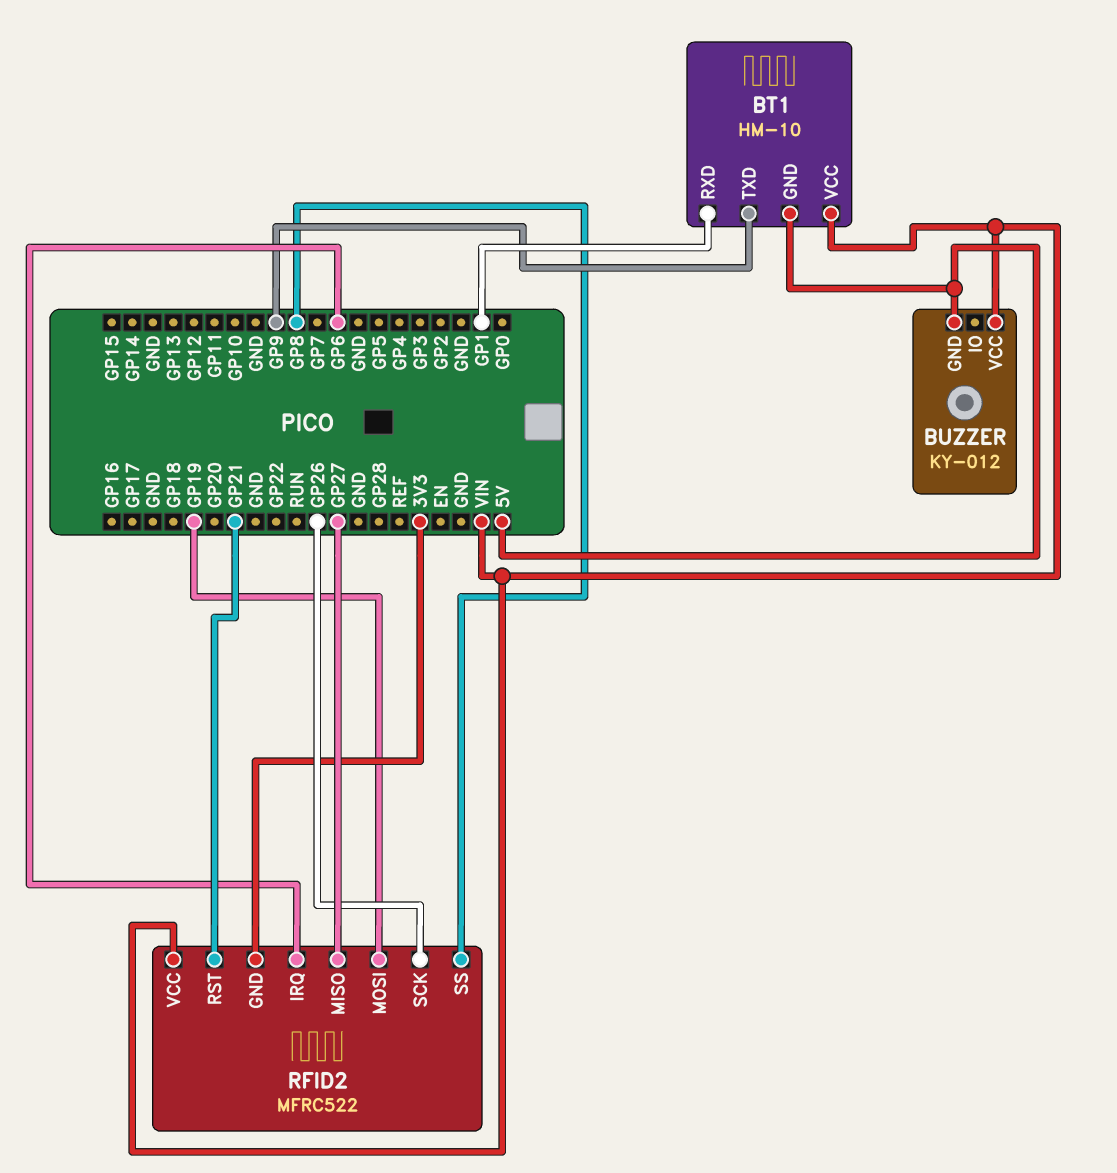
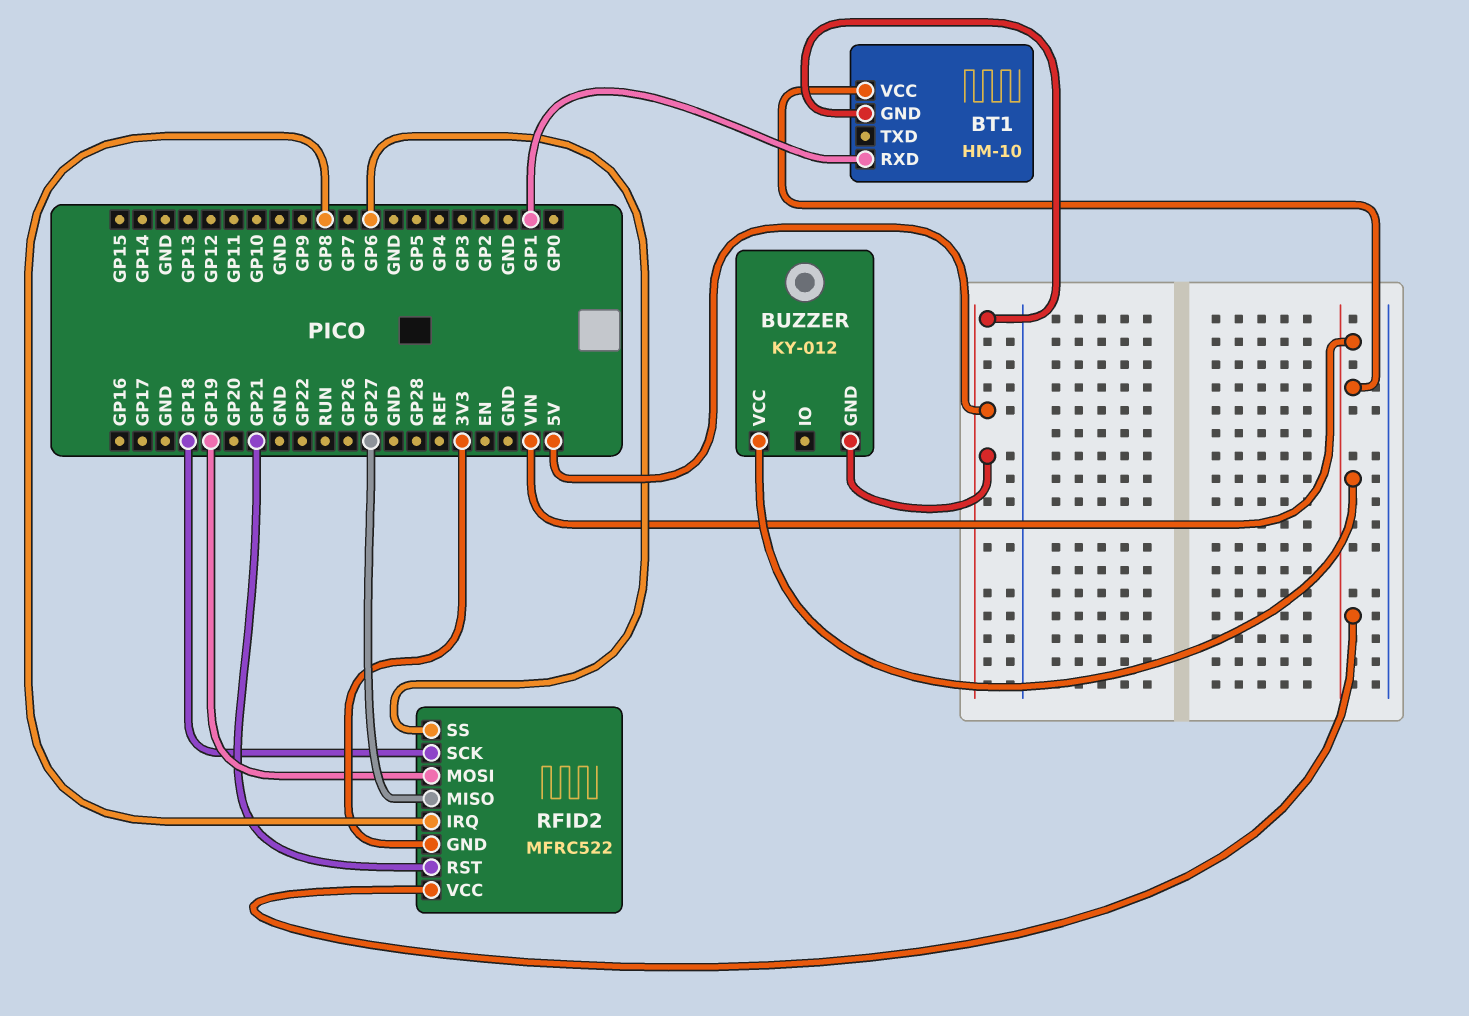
BT1 pin TXD: GP9 -> none
RFID2 pin IRQ: GP6 -> GP8
RFID2 pin SCK: GP26 -> GP18
RFID2 pin SS: GP8 -> GP6

